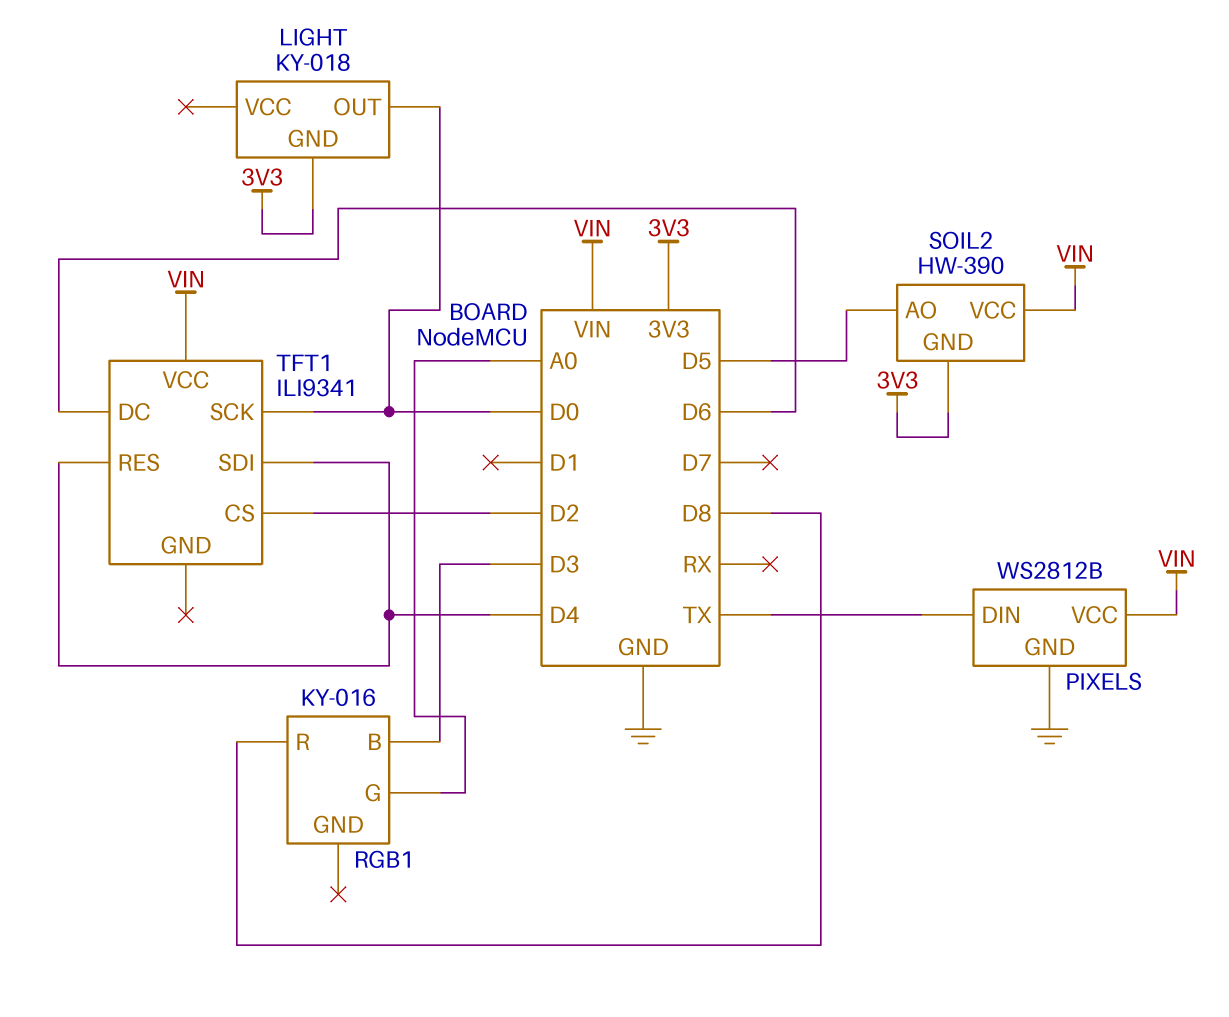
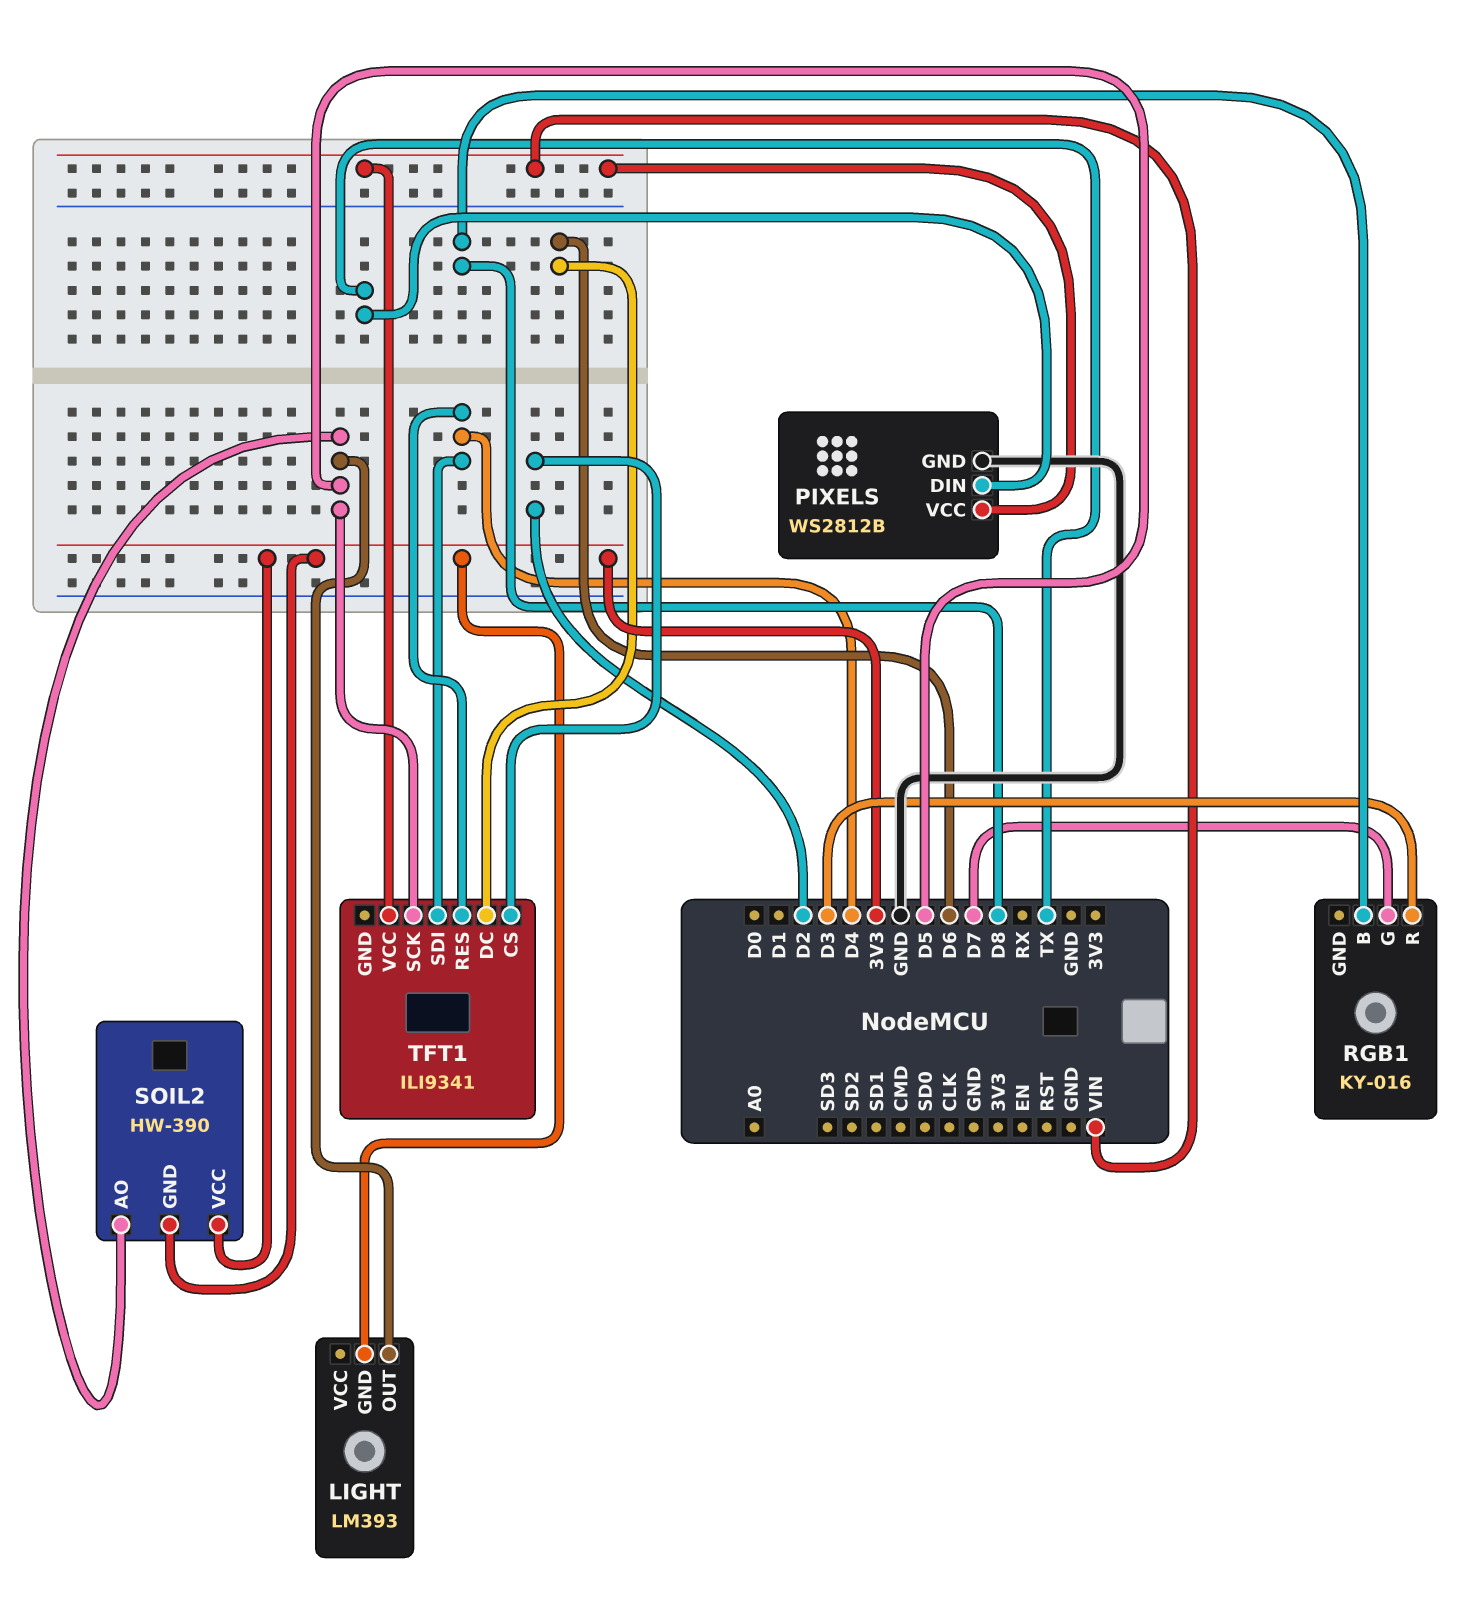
LIGHT: KY-018 -> LM393
LIGHT pin OUT: D0 -> D5
RGB1 pin B: D3 -> D8
RGB1 pin G: A0 -> D7
RGB1 pin R: D8 -> D3
SOIL2 pin VCC: VIN -> 3V3
TFT1 pin SCK: D0 -> D5

